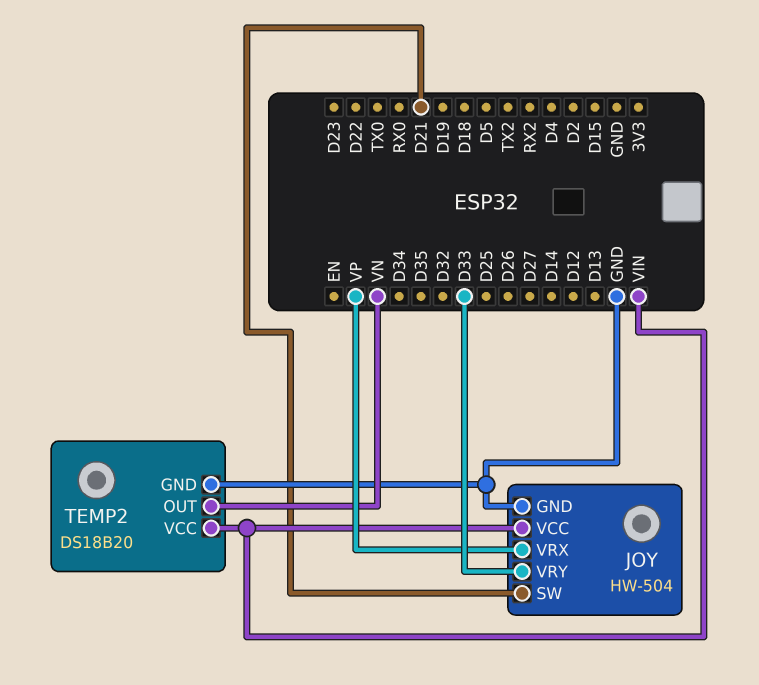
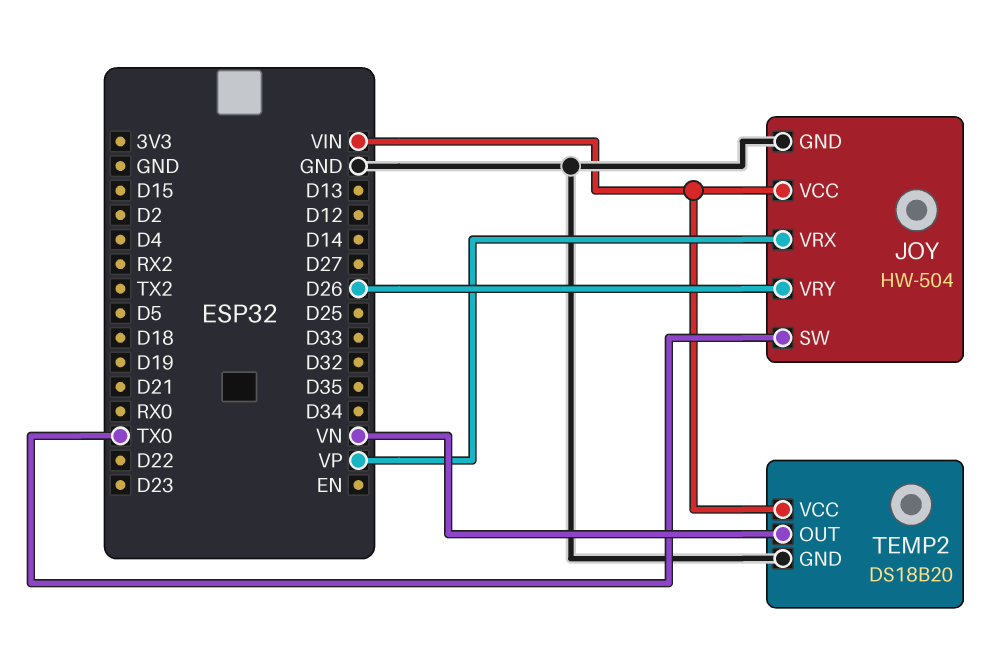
JOY pin SW: D21 -> TX0
JOY pin VRY: D33 -> D26

